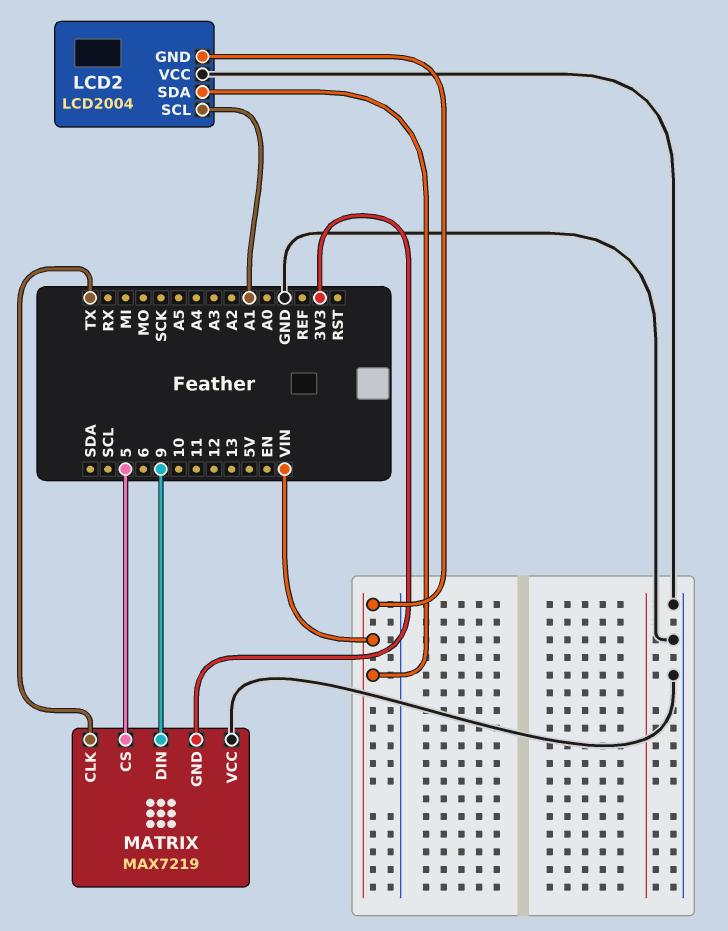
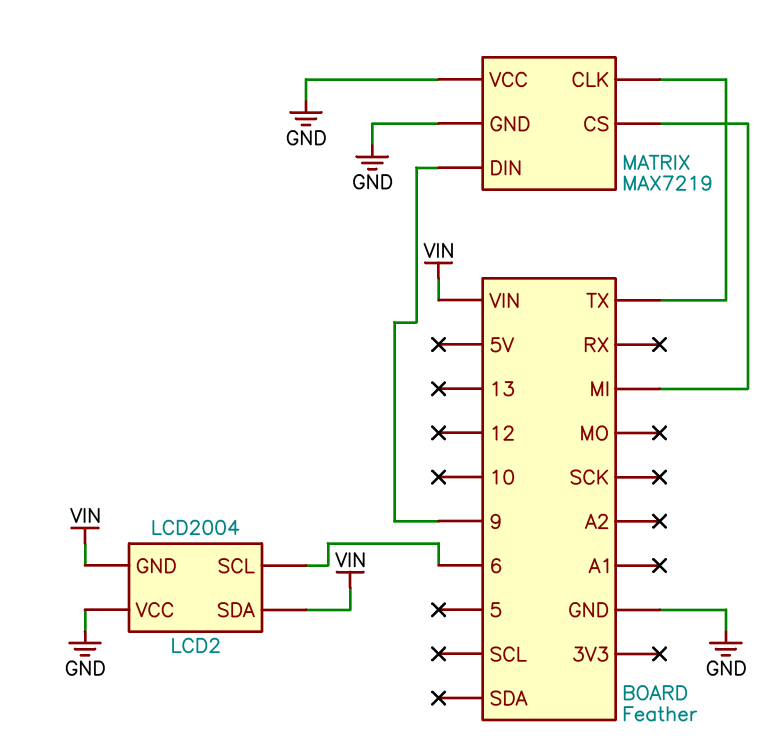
LCD2 pin SCL: A1 -> 6
MATRIX pin CS: 5 -> MI
MATRIX pin GND: 3V3 -> GND

